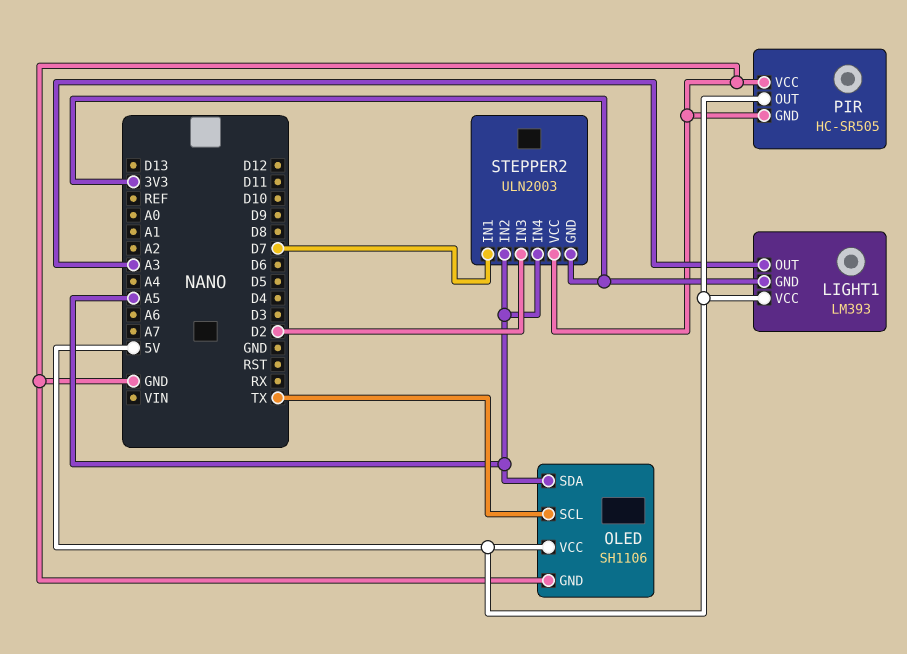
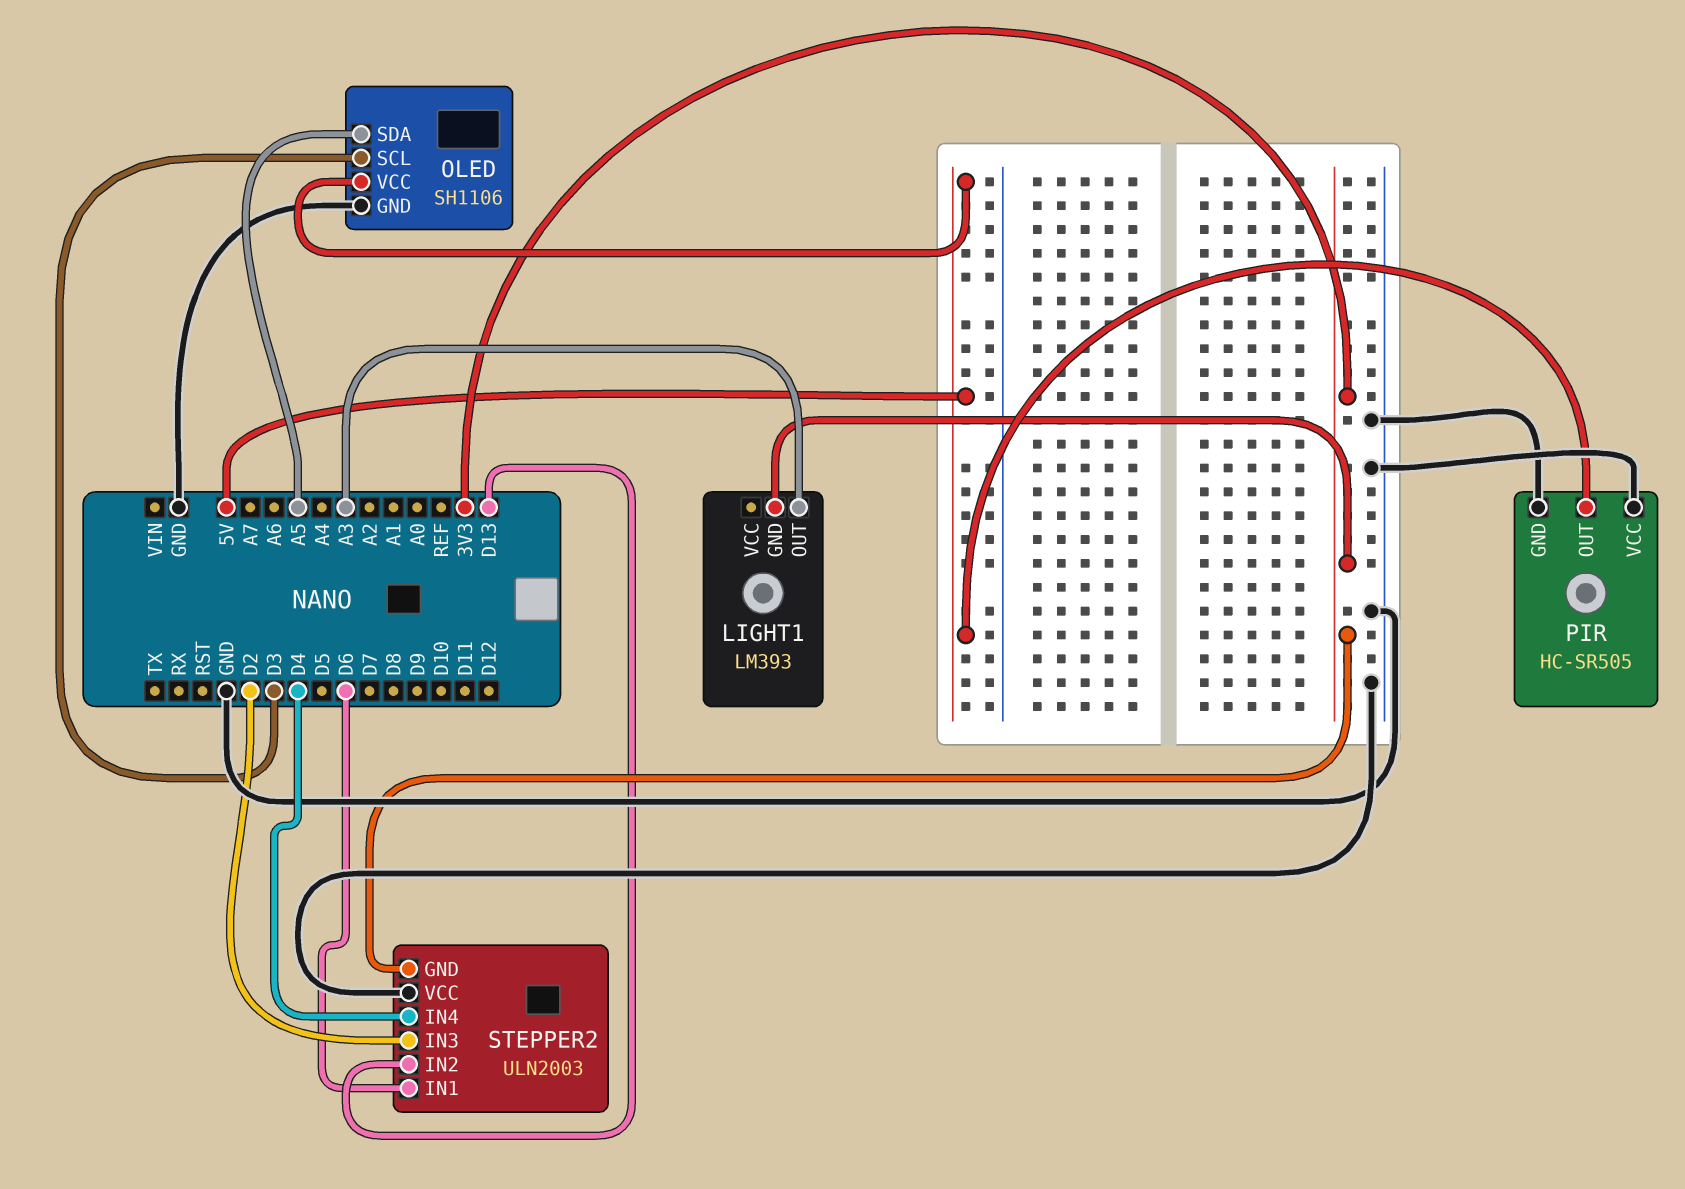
LIGHT1 pin VCC: 5V -> none
OLED pin SCL: TX -> D3
STEPPER2 pin IN1: D7 -> D6
STEPPER2 pin IN2: A5 -> D13
STEPPER2 pin IN4: A5 -> D4

